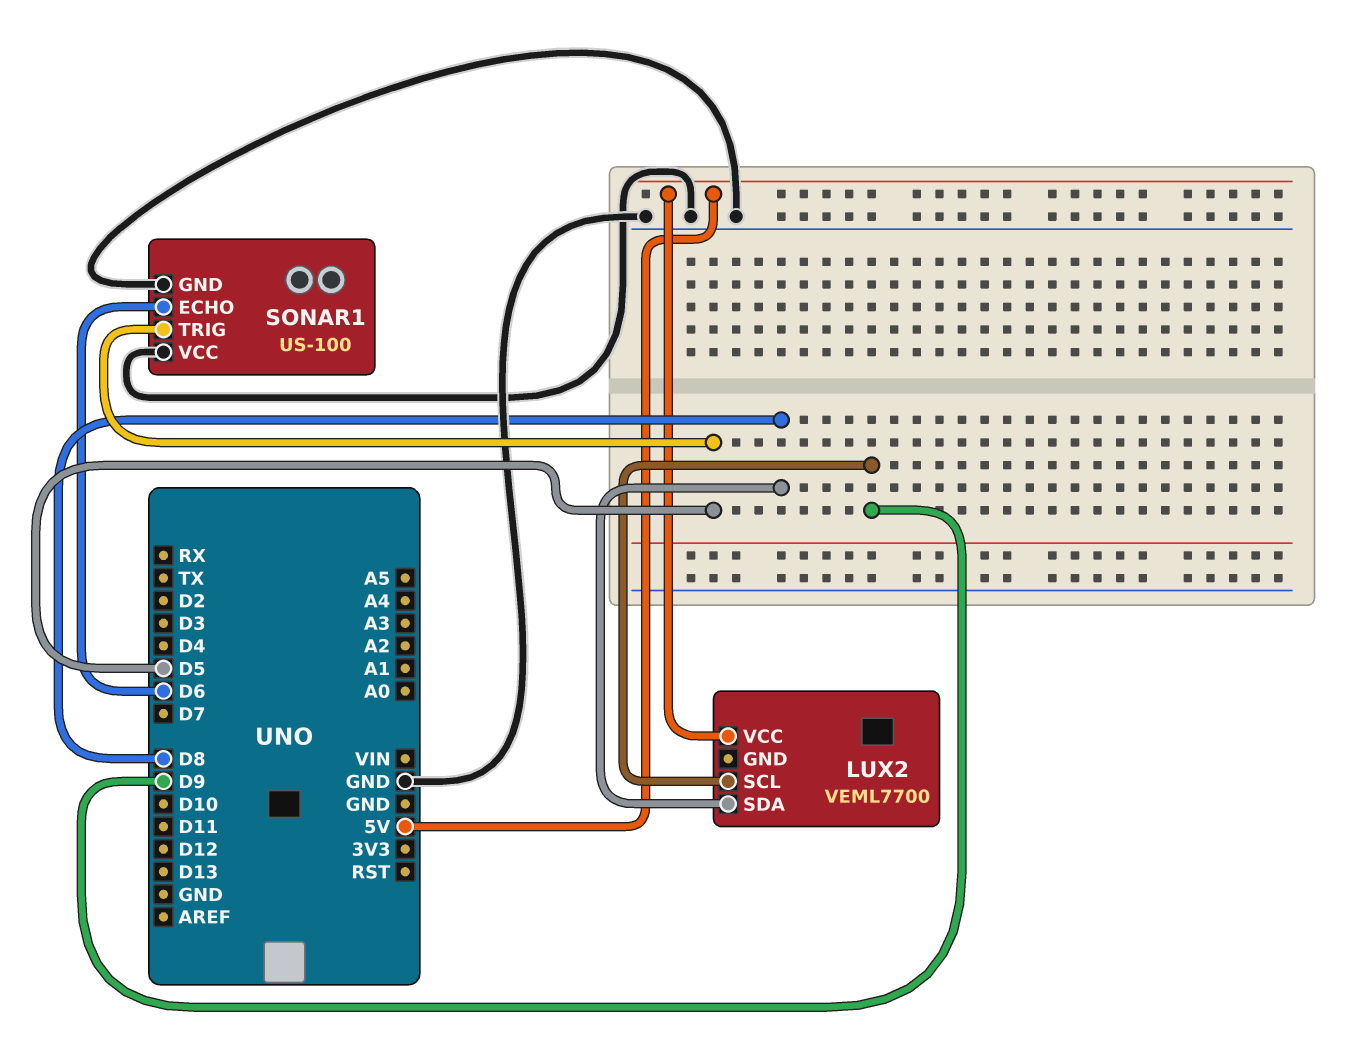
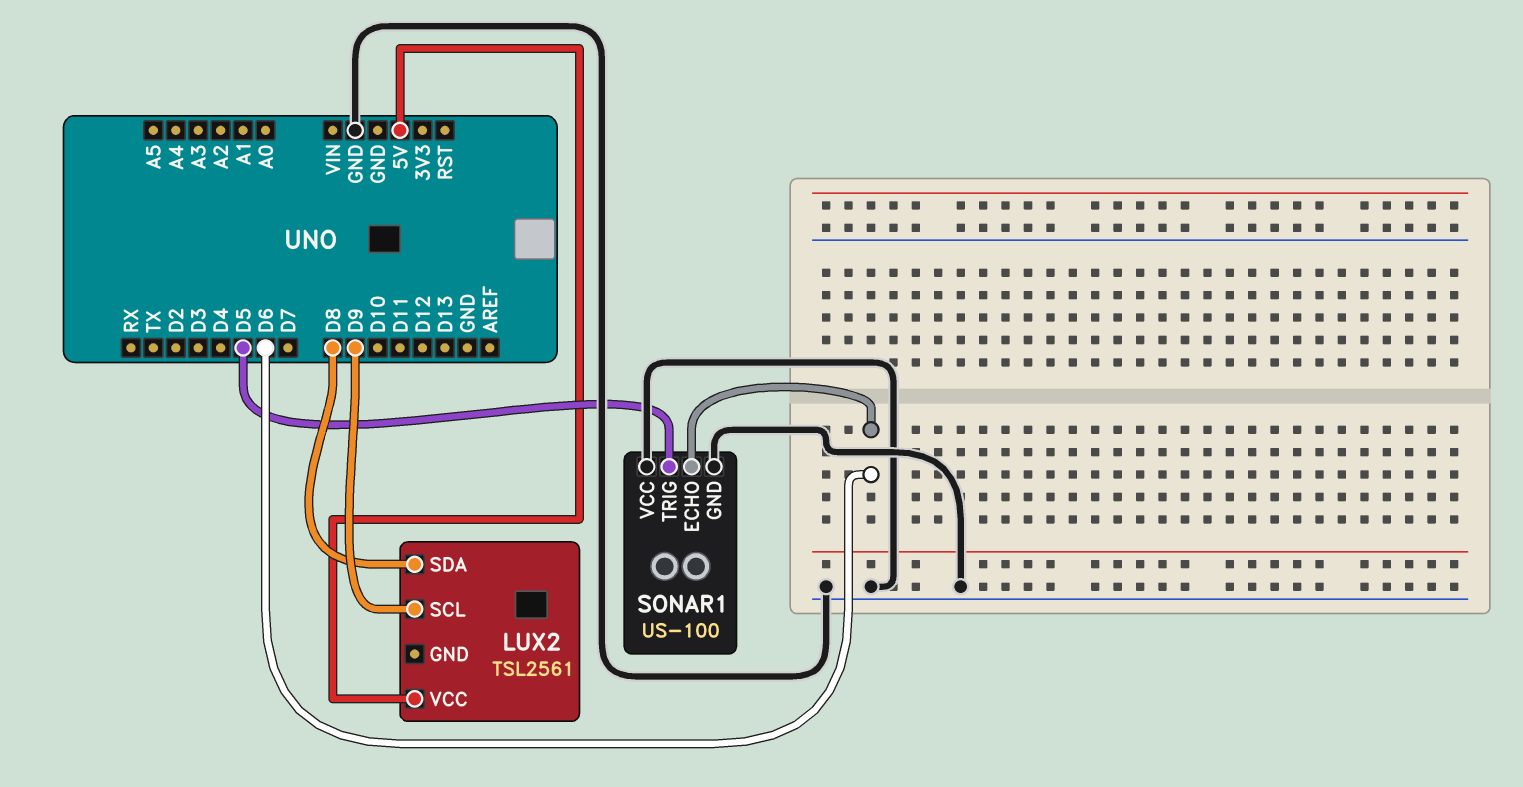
LUX2: VEML7700 -> TSL2561

